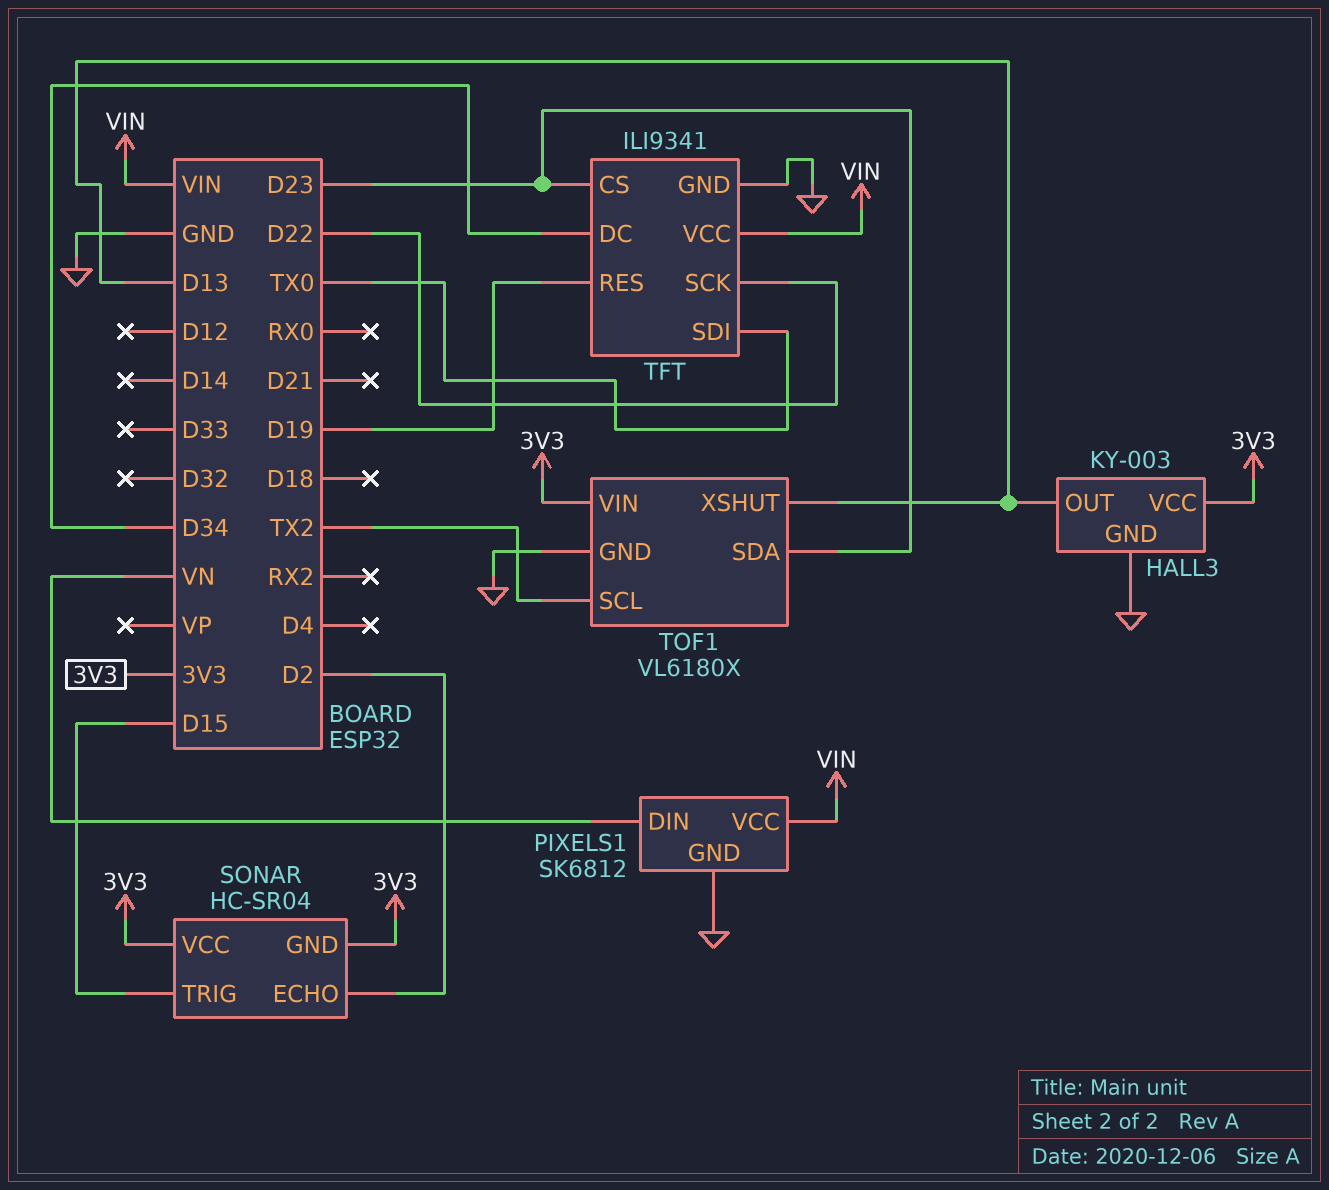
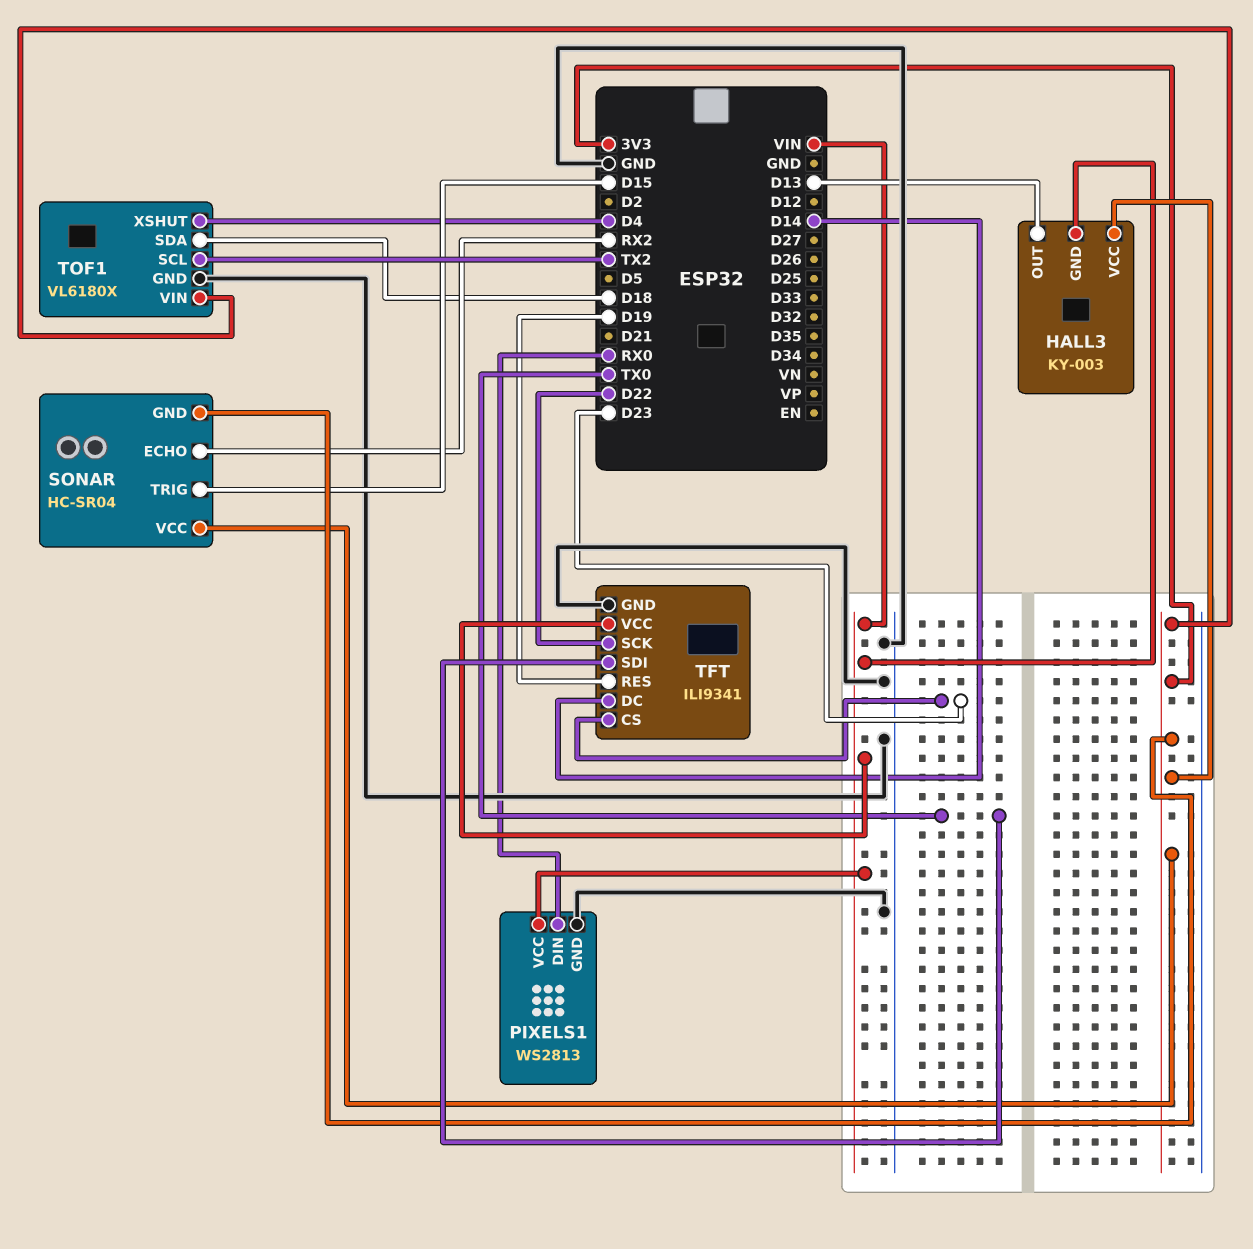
HALL3 pin GND: GND -> VIN
PIXELS1: SK6812 -> WS2813
PIXELS1 pin DIN: VN -> RX0
SONAR pin ECHO: D2 -> RX2
TFT pin DC: D34 -> D14
TOF1 pin SDA: D23 -> D18
TOF1 pin XSHUT: D13 -> D4

